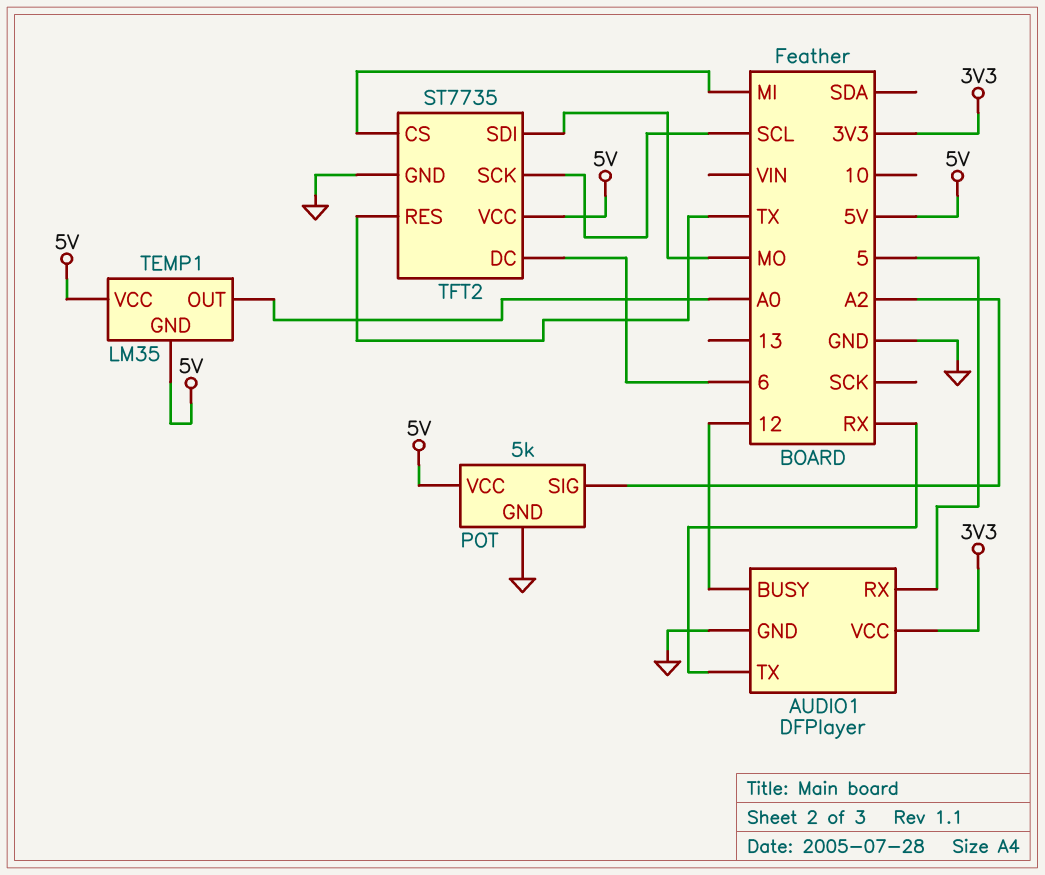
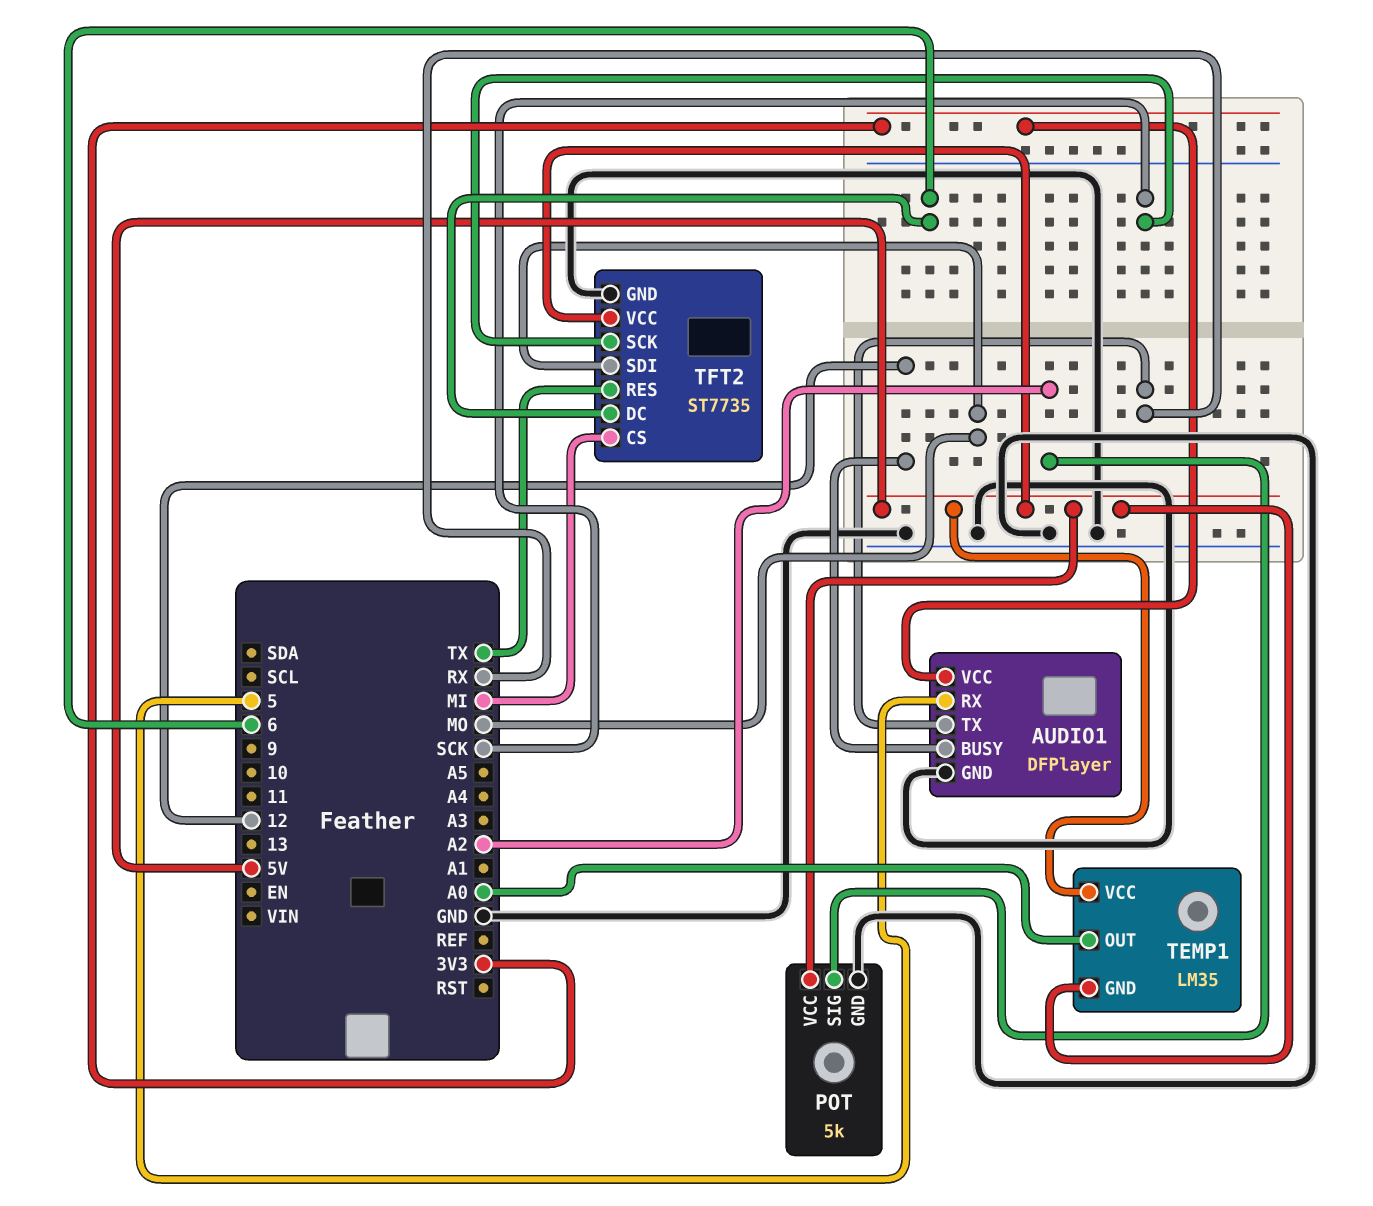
TFT2 pin SCK: SCL -> SCK

